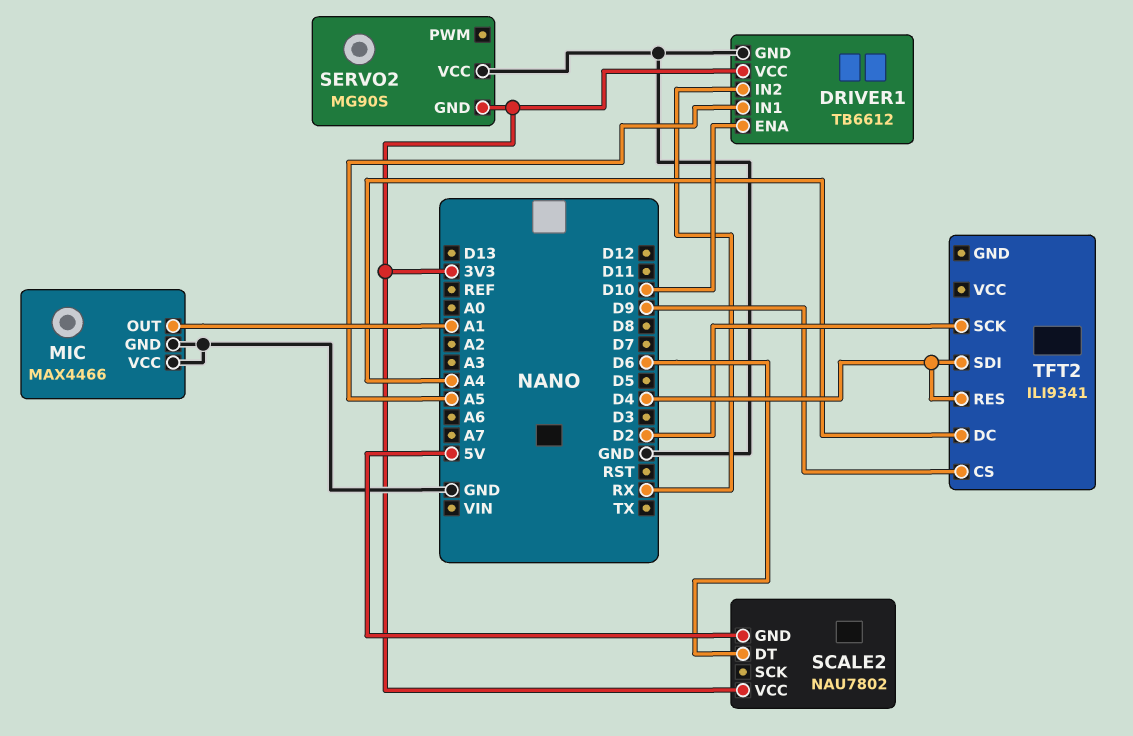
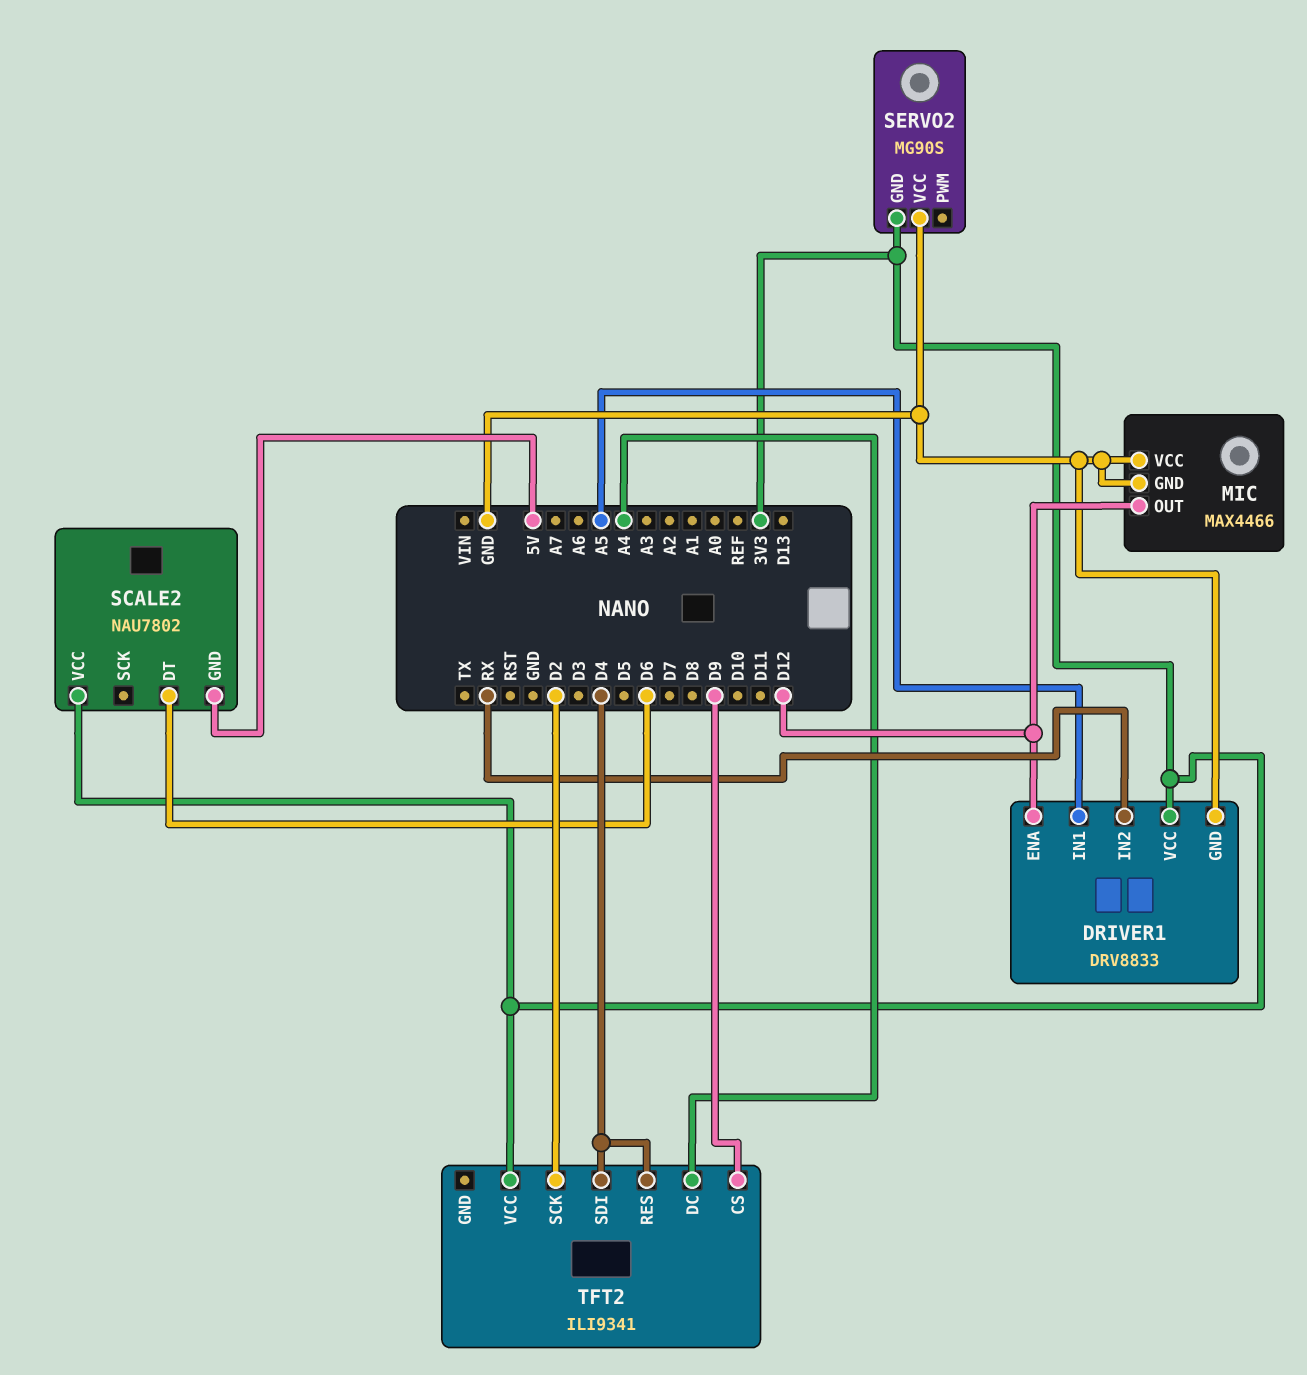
DRIVER1: TB6612 -> DRV8833
DRIVER1 pin ENA: D10 -> D12
MIC pin OUT: A1 -> D12
TFT2 pin VCC: none -> 3V3

